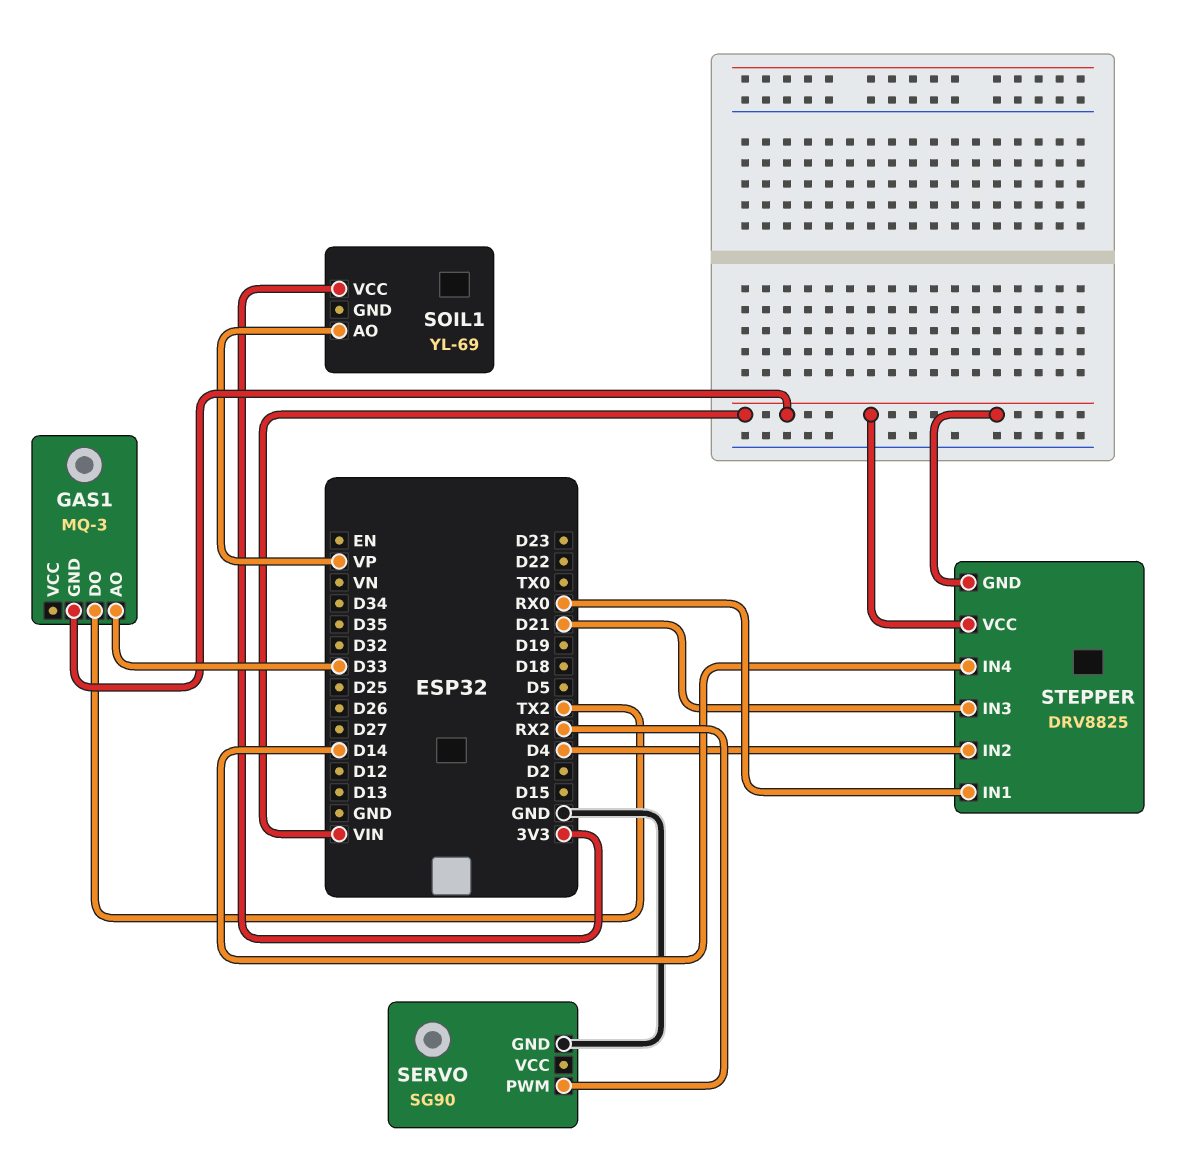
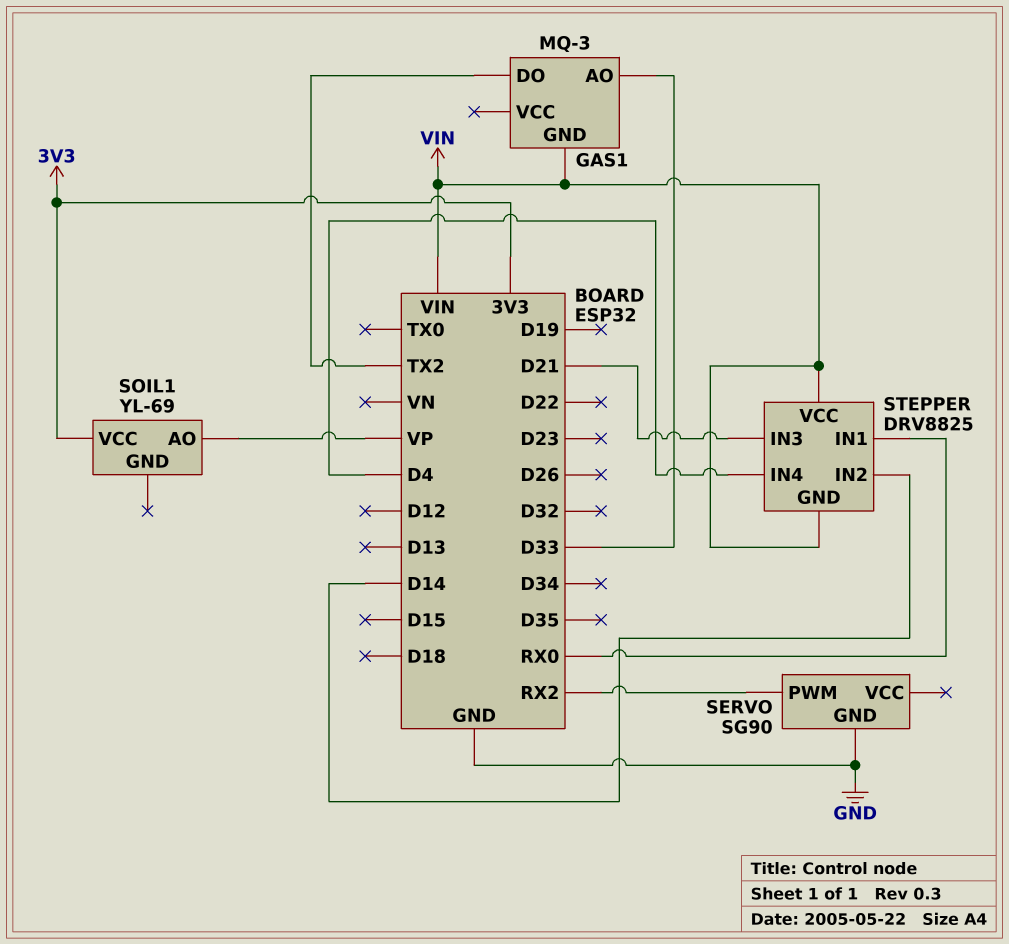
STEPPER pin IN2: D4 -> D14
STEPPER pin IN4: D14 -> D4

